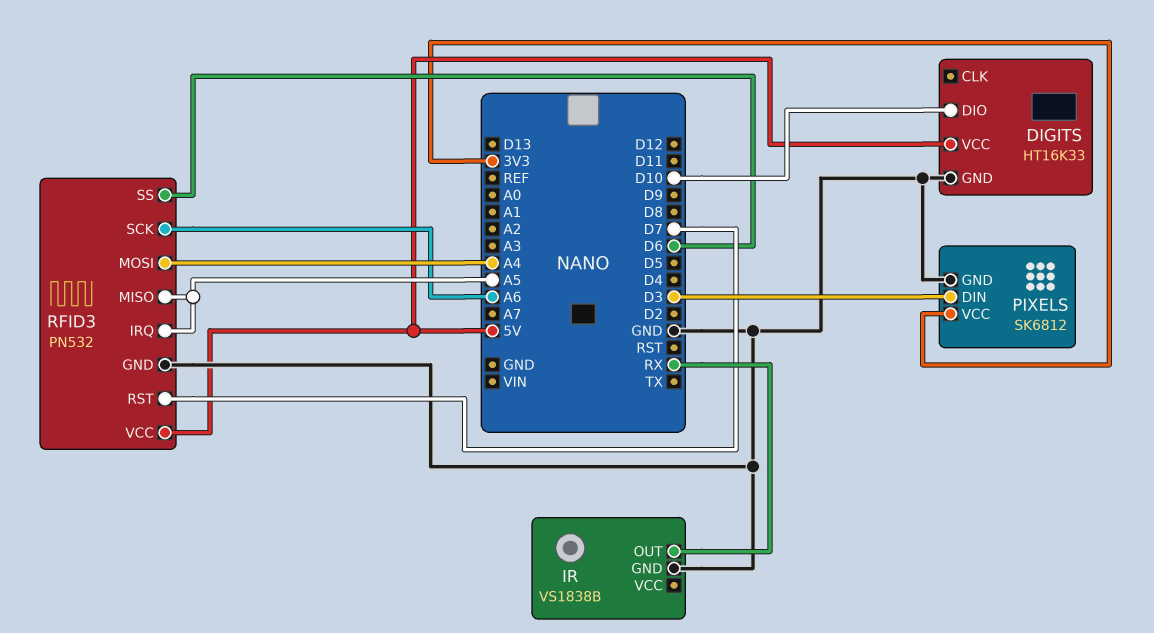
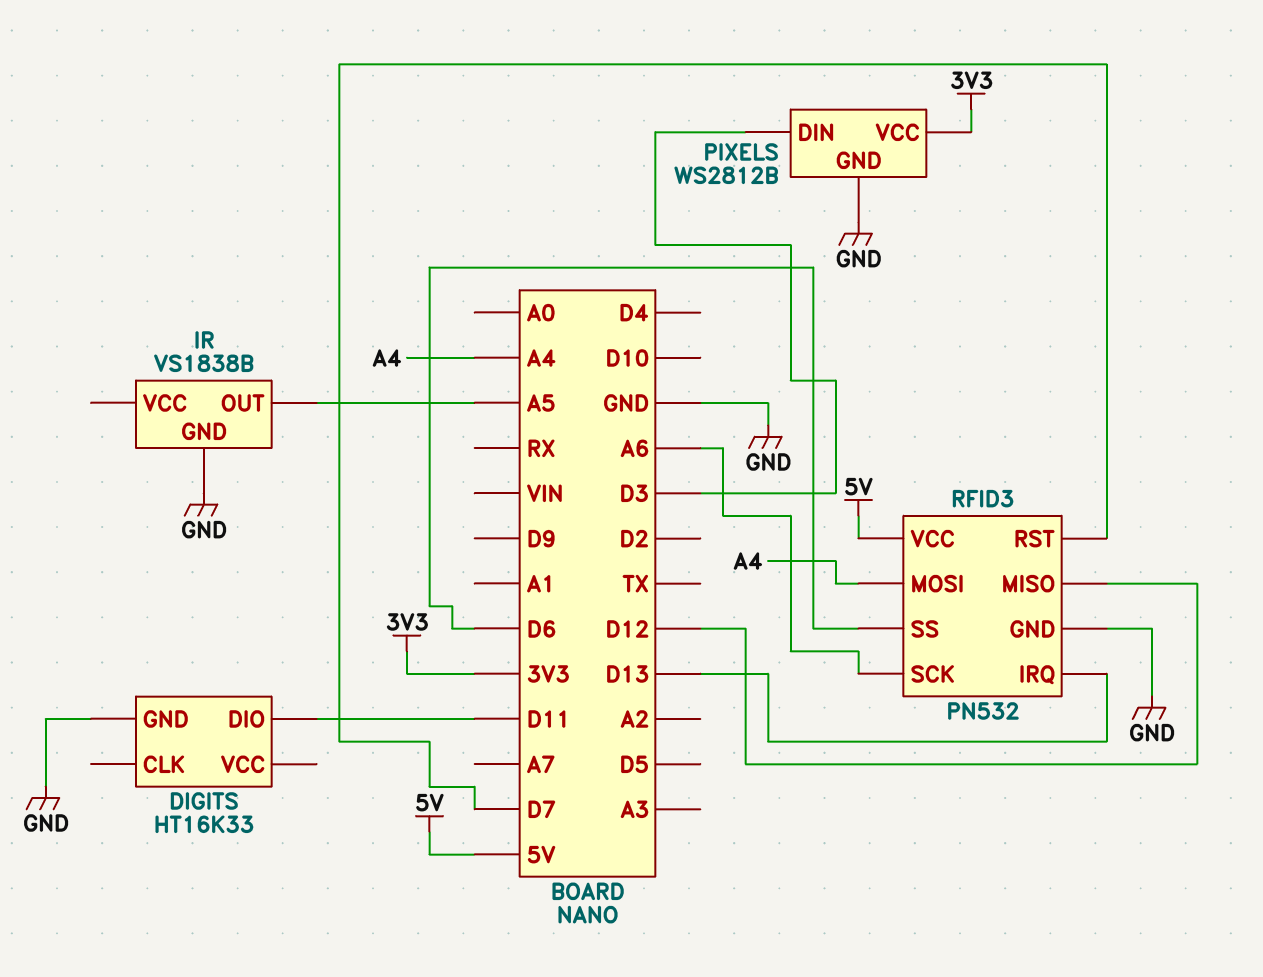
DIGITS pin DIO: D10 -> D11
DIGITS pin VCC: 5V -> none
IR pin OUT: RX -> A5
PIXELS: SK6812 -> WS2812B
RFID3 pin IRQ: A5 -> D13
RFID3 pin MISO: A5 -> D12

